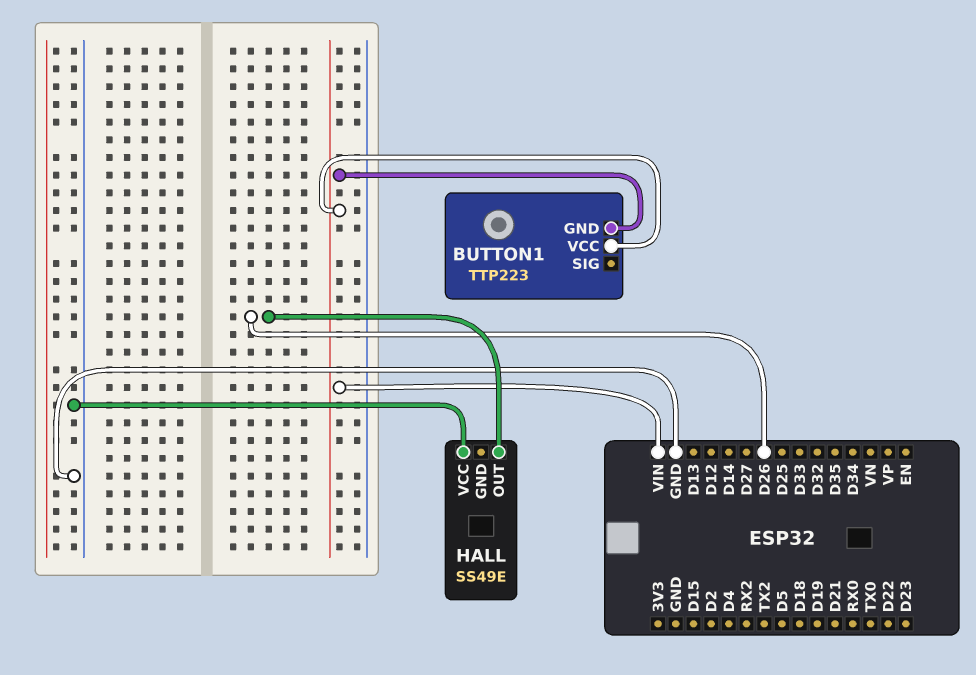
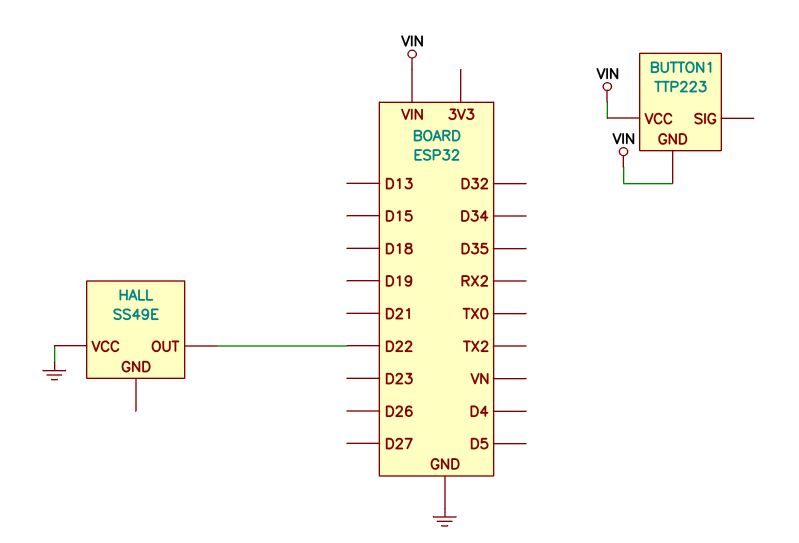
HALL pin OUT: D26 -> D22

